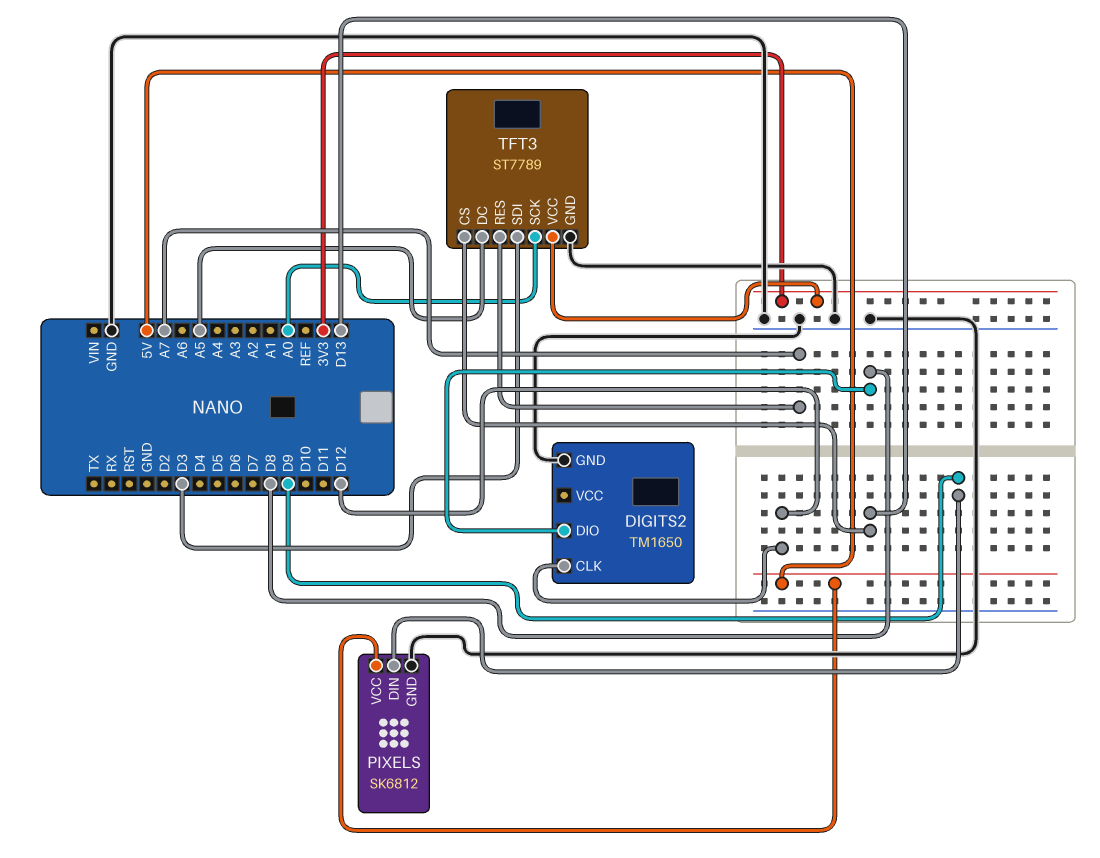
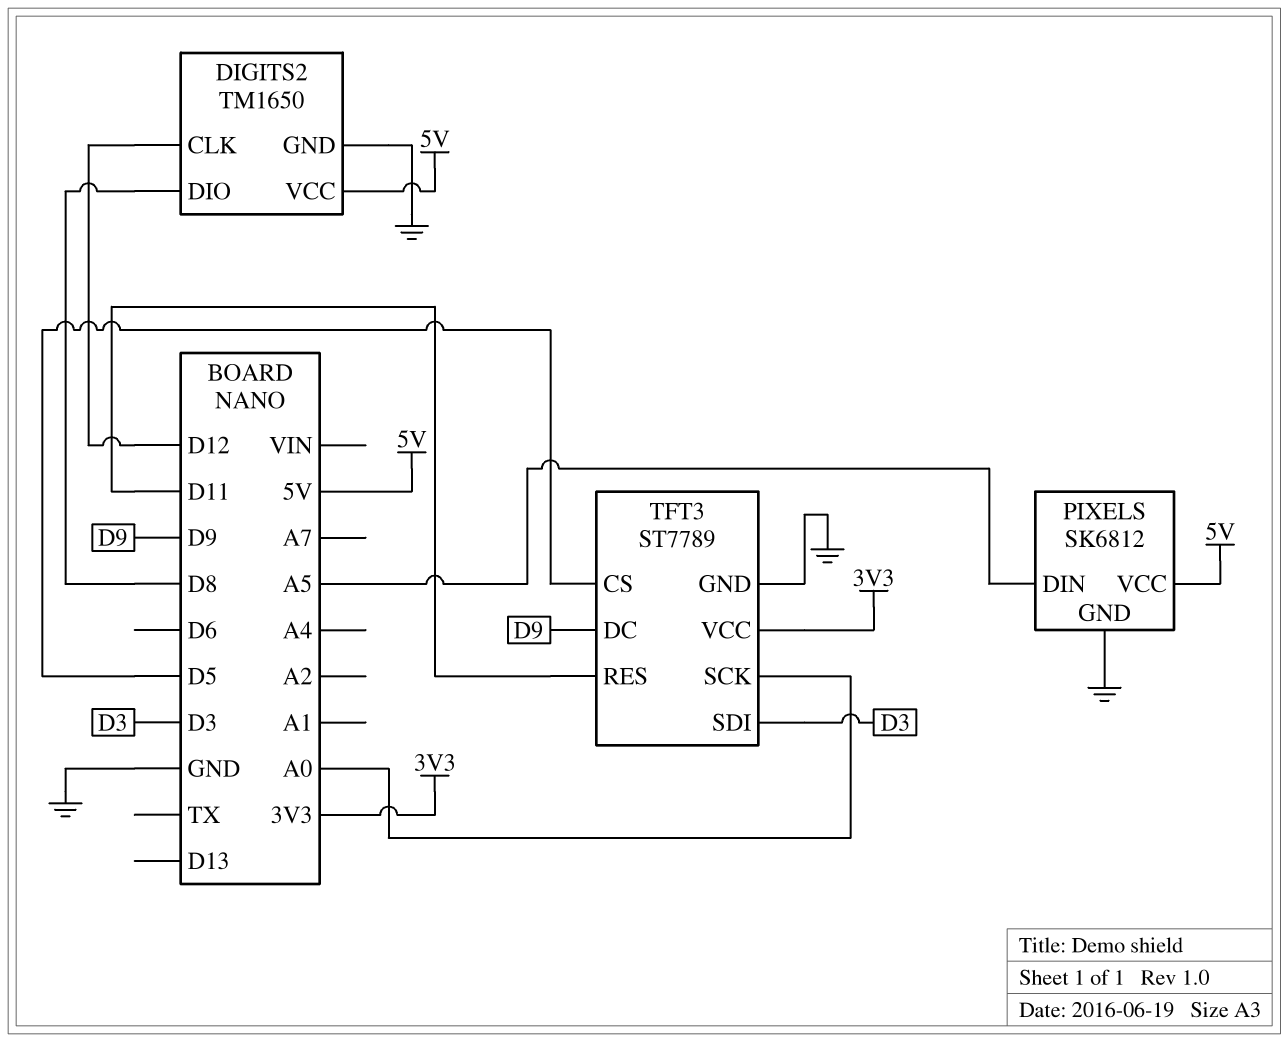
DIGITS2 pin VCC: none -> 5V
PIXELS pin DIN: D9 -> A5
TFT3 pin CS: D13 -> D5
TFT3 pin DC: A5 -> D9
TFT3 pin RES: A7 -> D11

